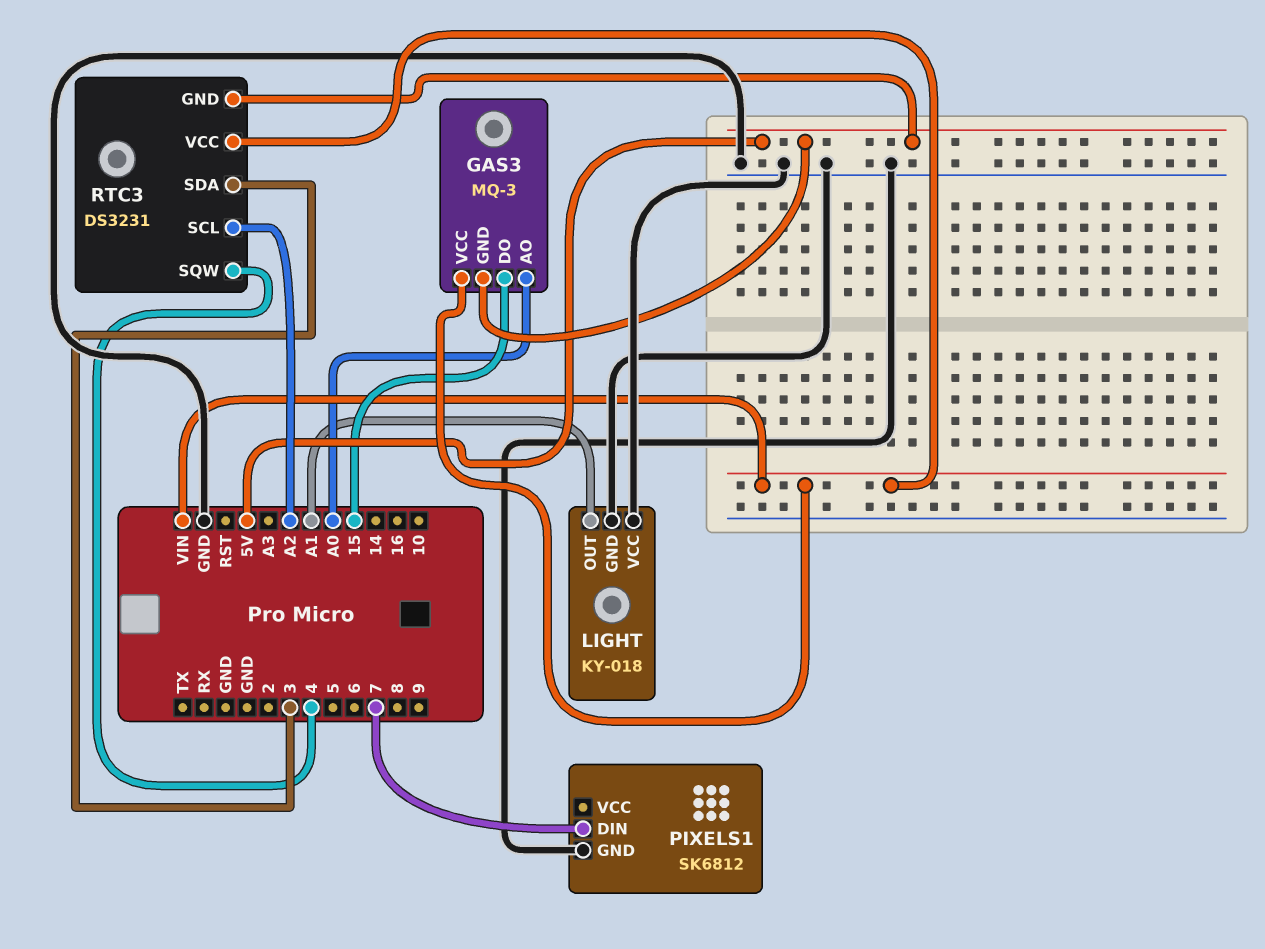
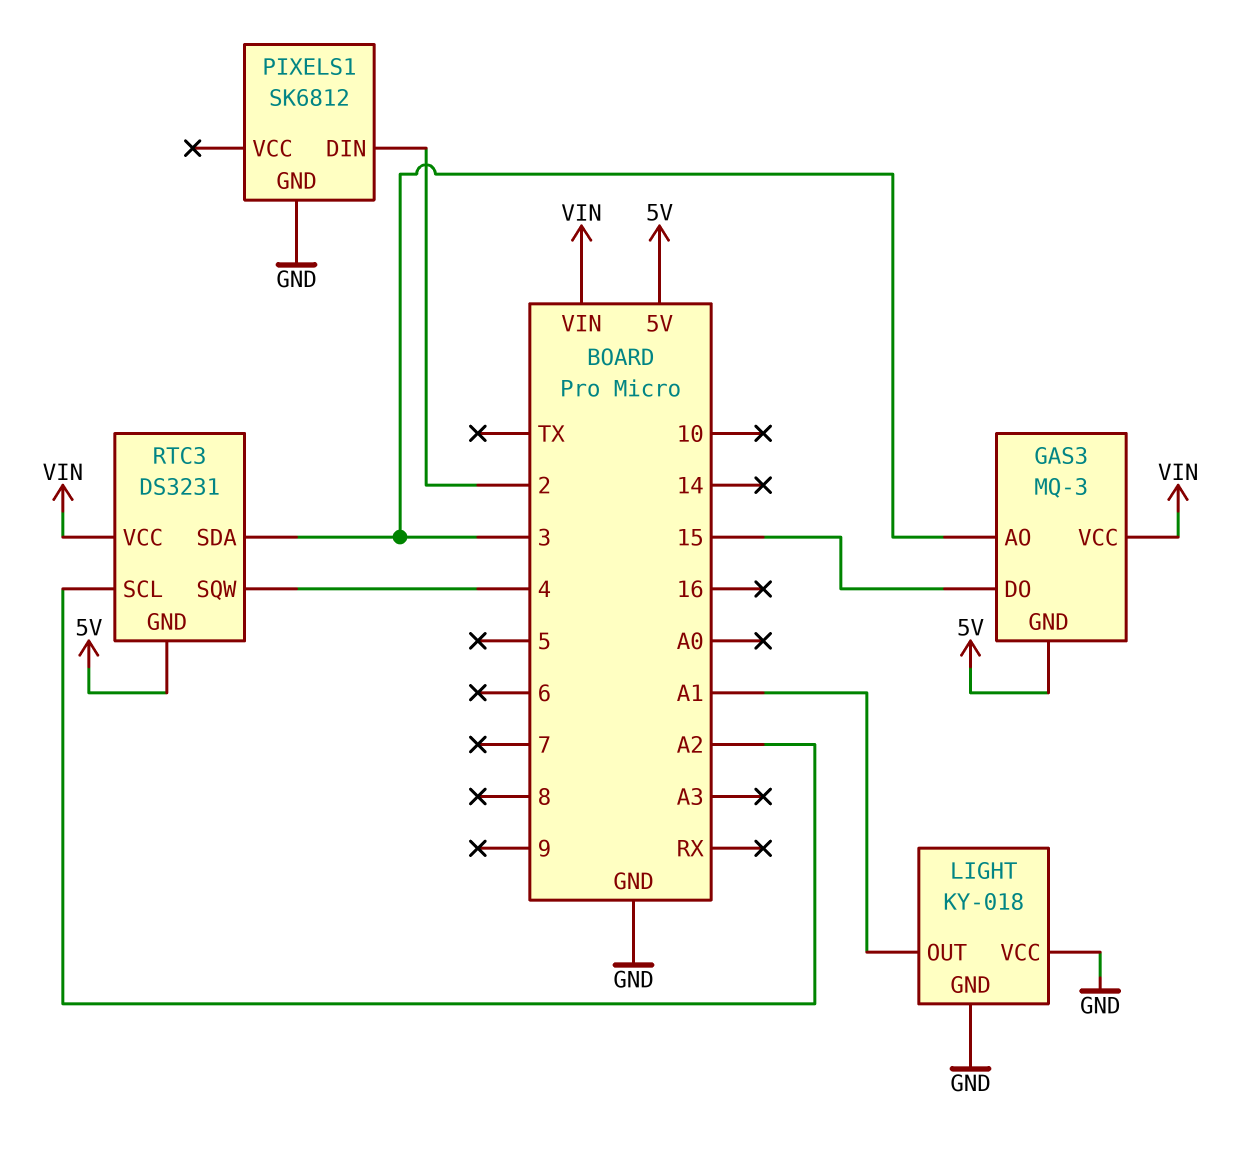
GAS3 pin AO: A0 -> 3
PIXELS1 pin DIN: 7 -> 2

